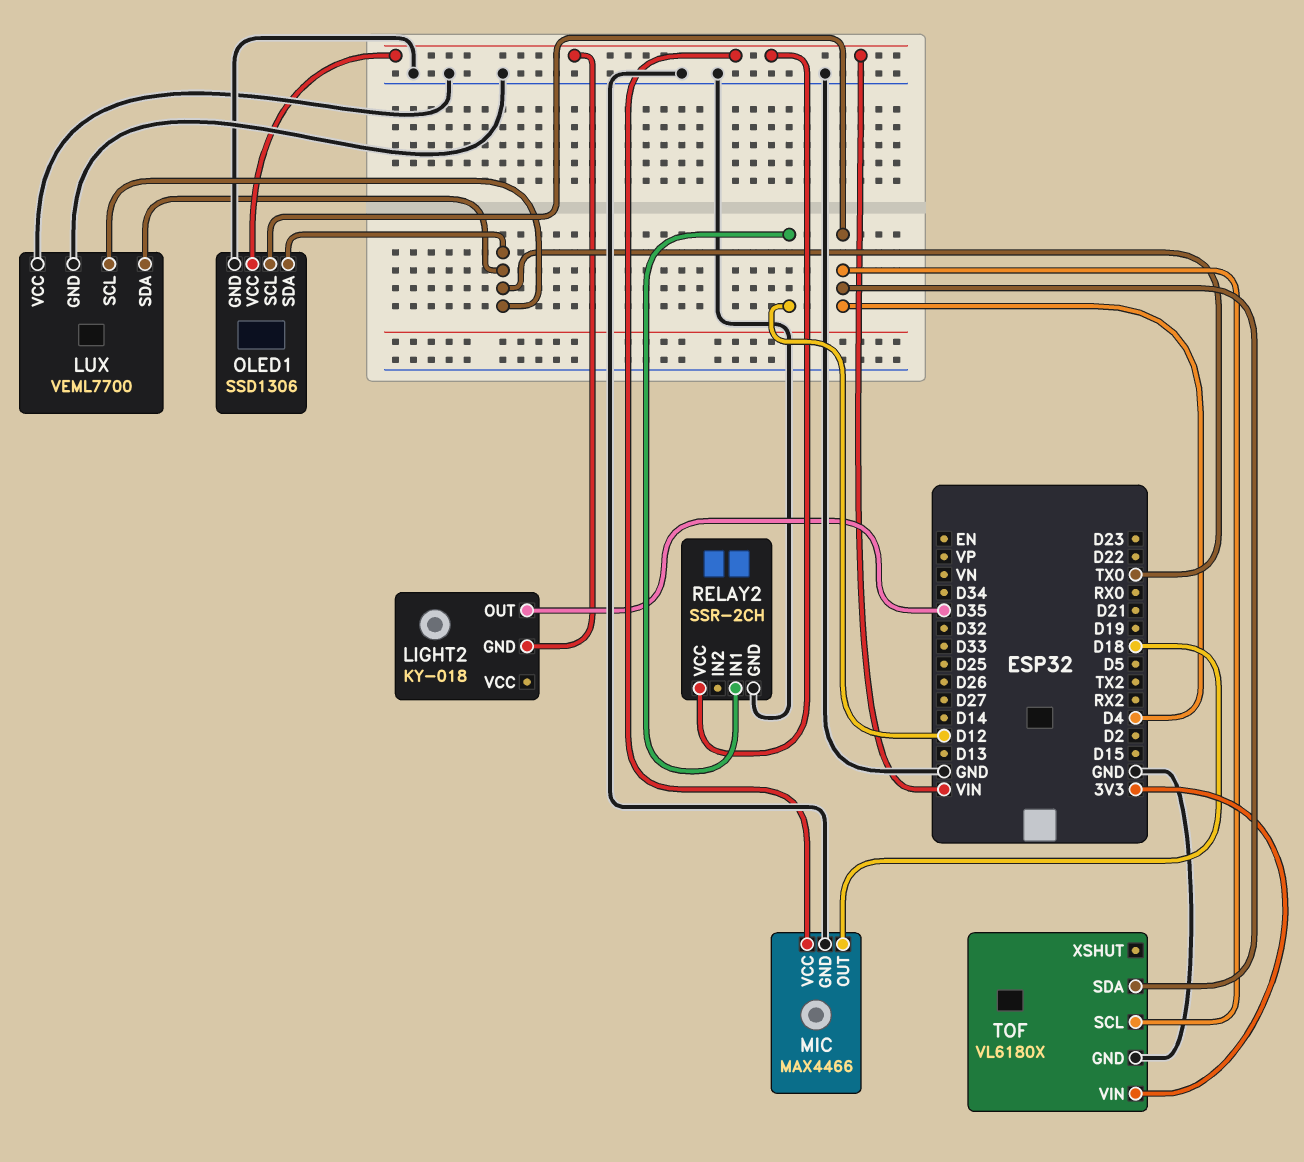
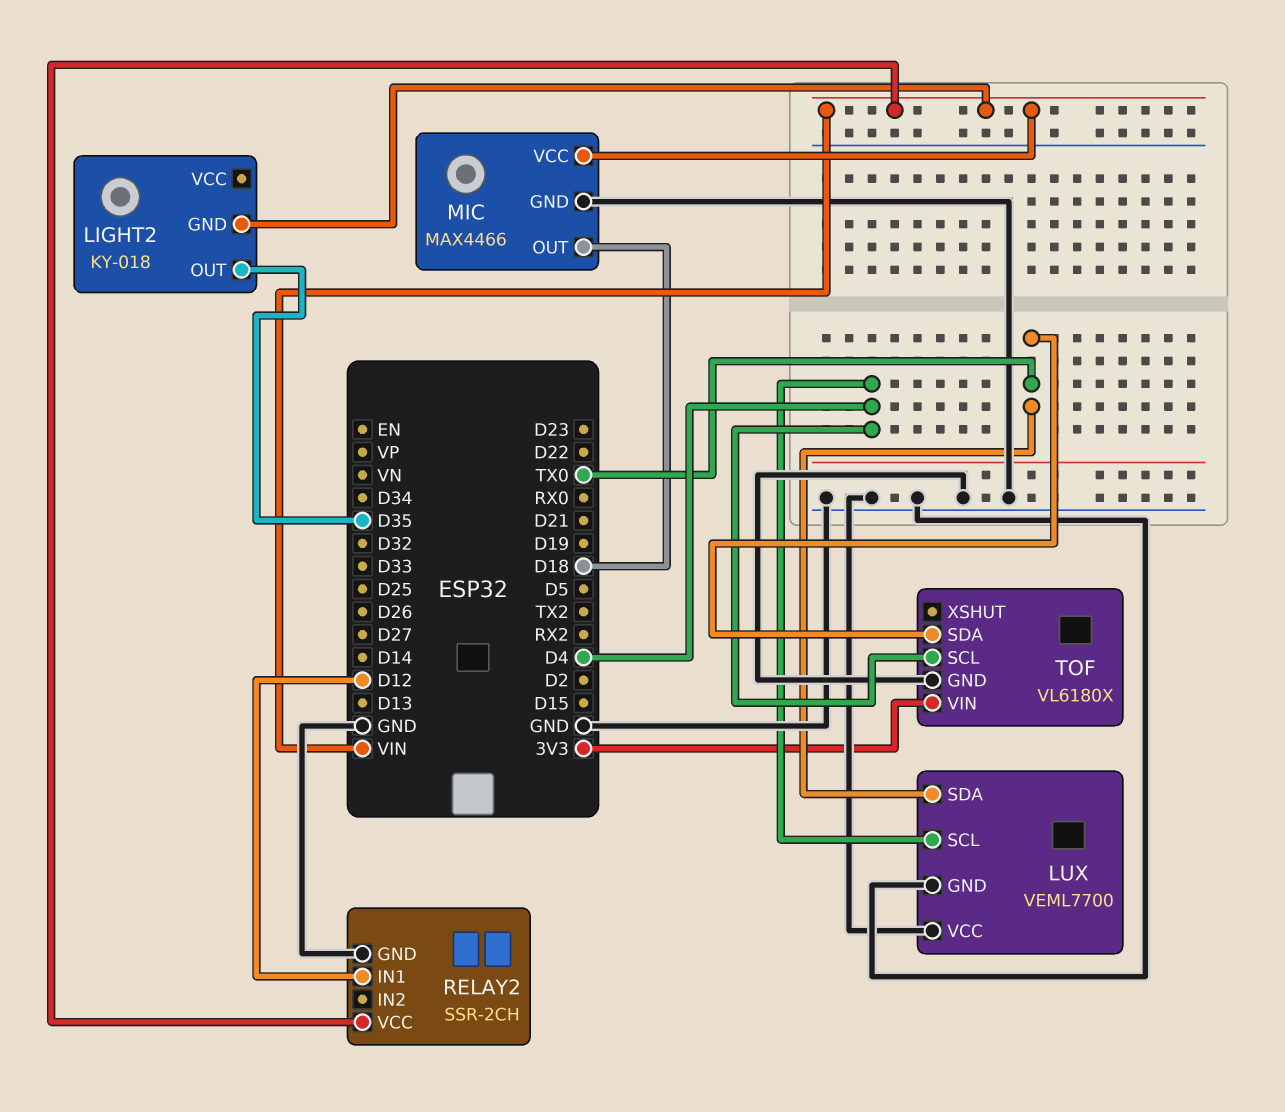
LUX pin SCL: TX0 -> D4
OLED1: SSD1306 -> none
OLED1 pin GND: GND -> none
OLED1 pin SCL: D4 -> none
OLED1 pin SDA: TX0 -> none
OLED1 pin VCC: VIN -> none
TOF pin SDA: D4 -> TX0

